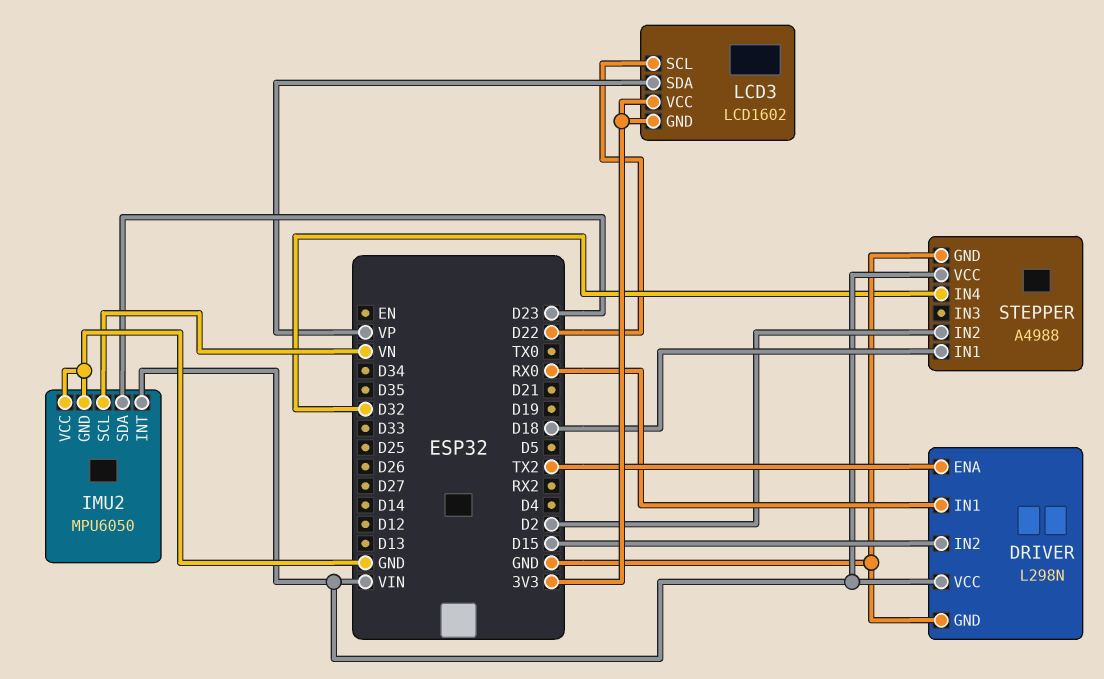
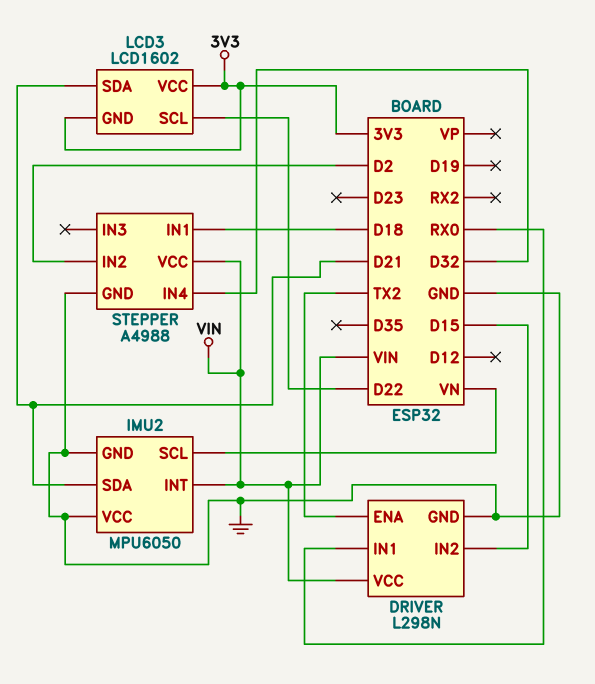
IMU2 pin SDA: D23 -> D21
LCD3 pin SDA: VP -> D21

